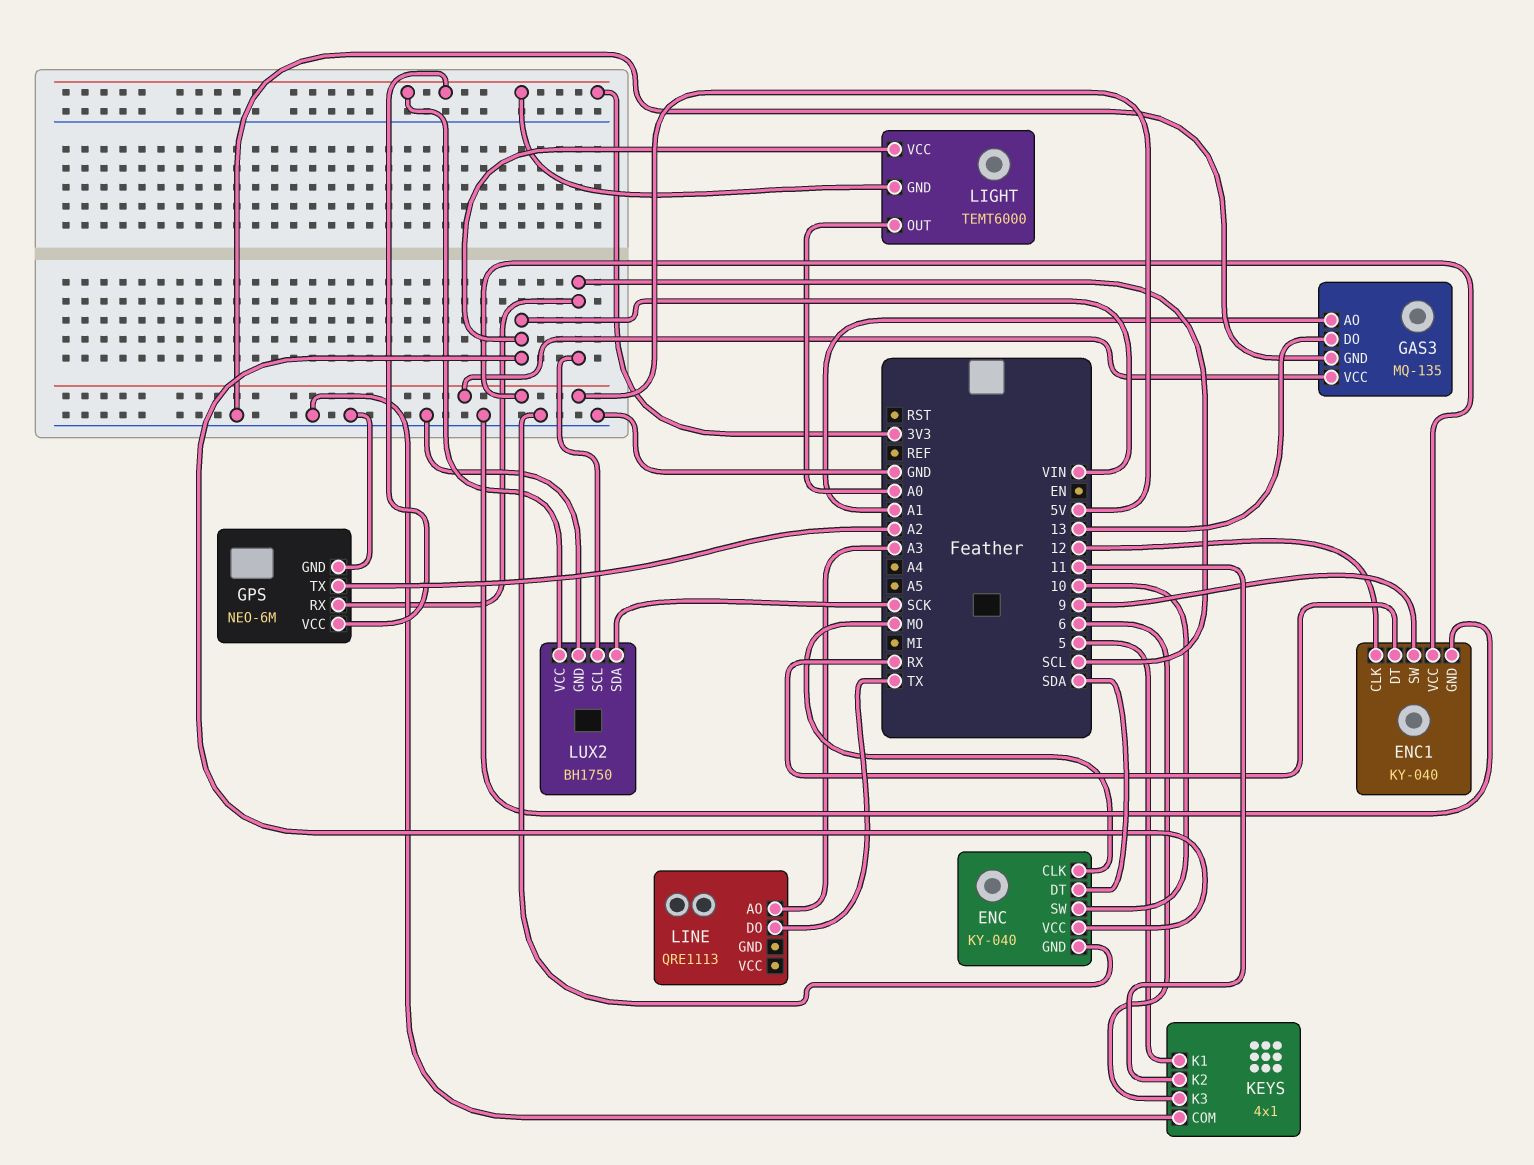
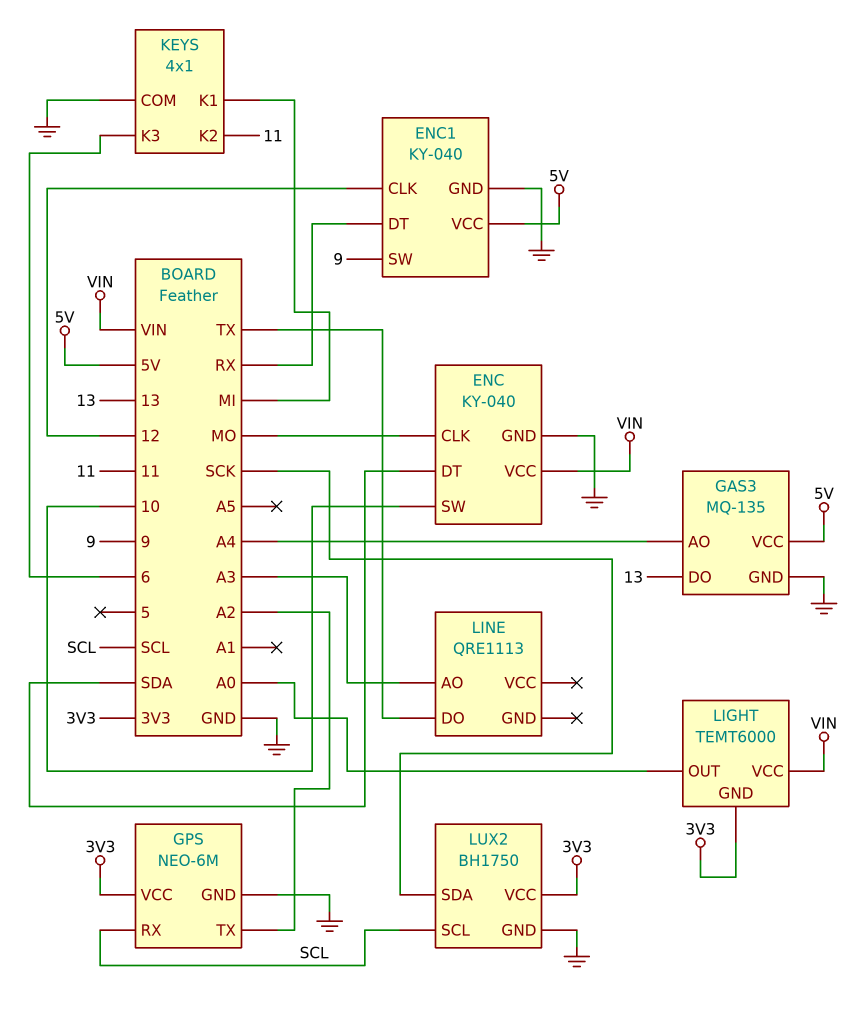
GAS3 pin AO: A1 -> A4
KEYS pin K1: 5 -> MI

